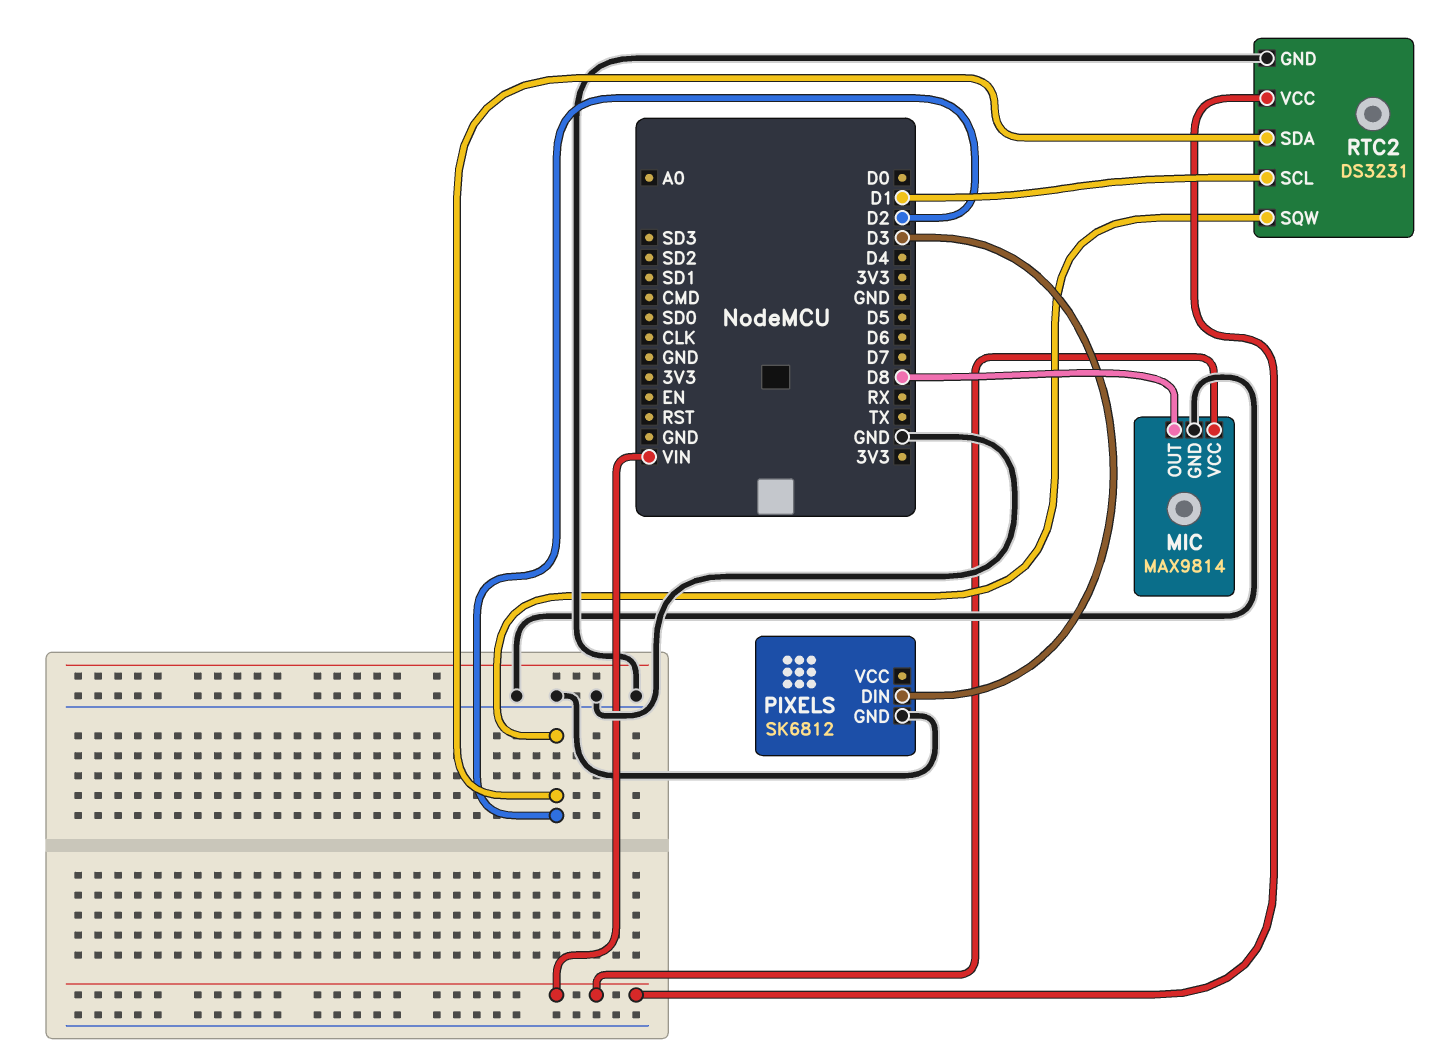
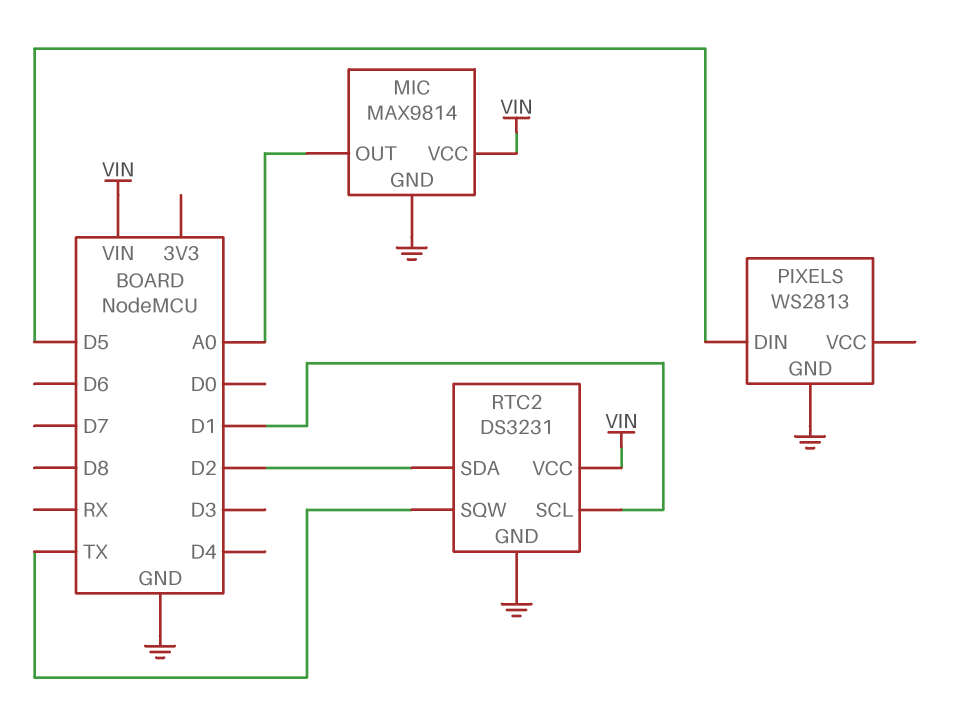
MIC pin OUT: D8 -> A0
PIXELS: SK6812 -> WS2813
PIXELS pin DIN: D3 -> D5
RTC2 pin SQW: D2 -> TX

